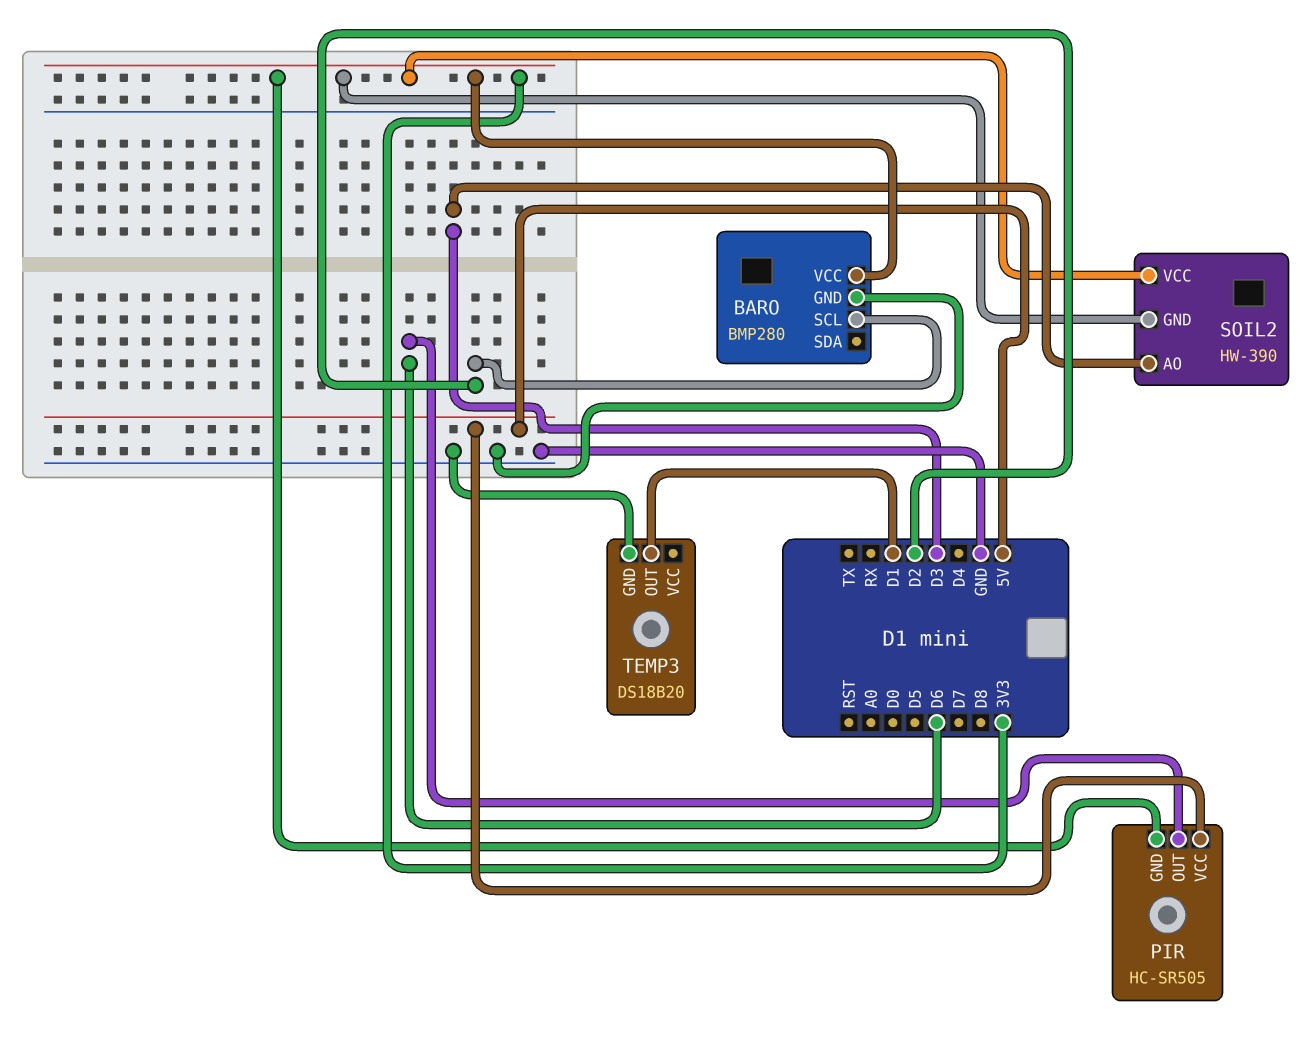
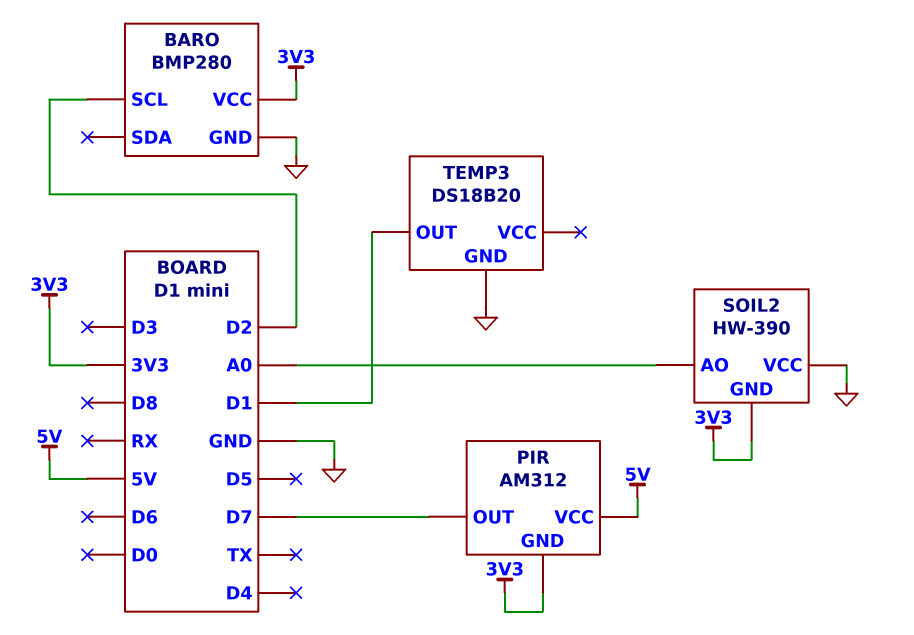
PIR: HC-SR505 -> AM312
PIR pin OUT: D6 -> D7
SOIL2 pin AO: D3 -> A0
SOIL2 pin VCC: 3V3 -> GND

